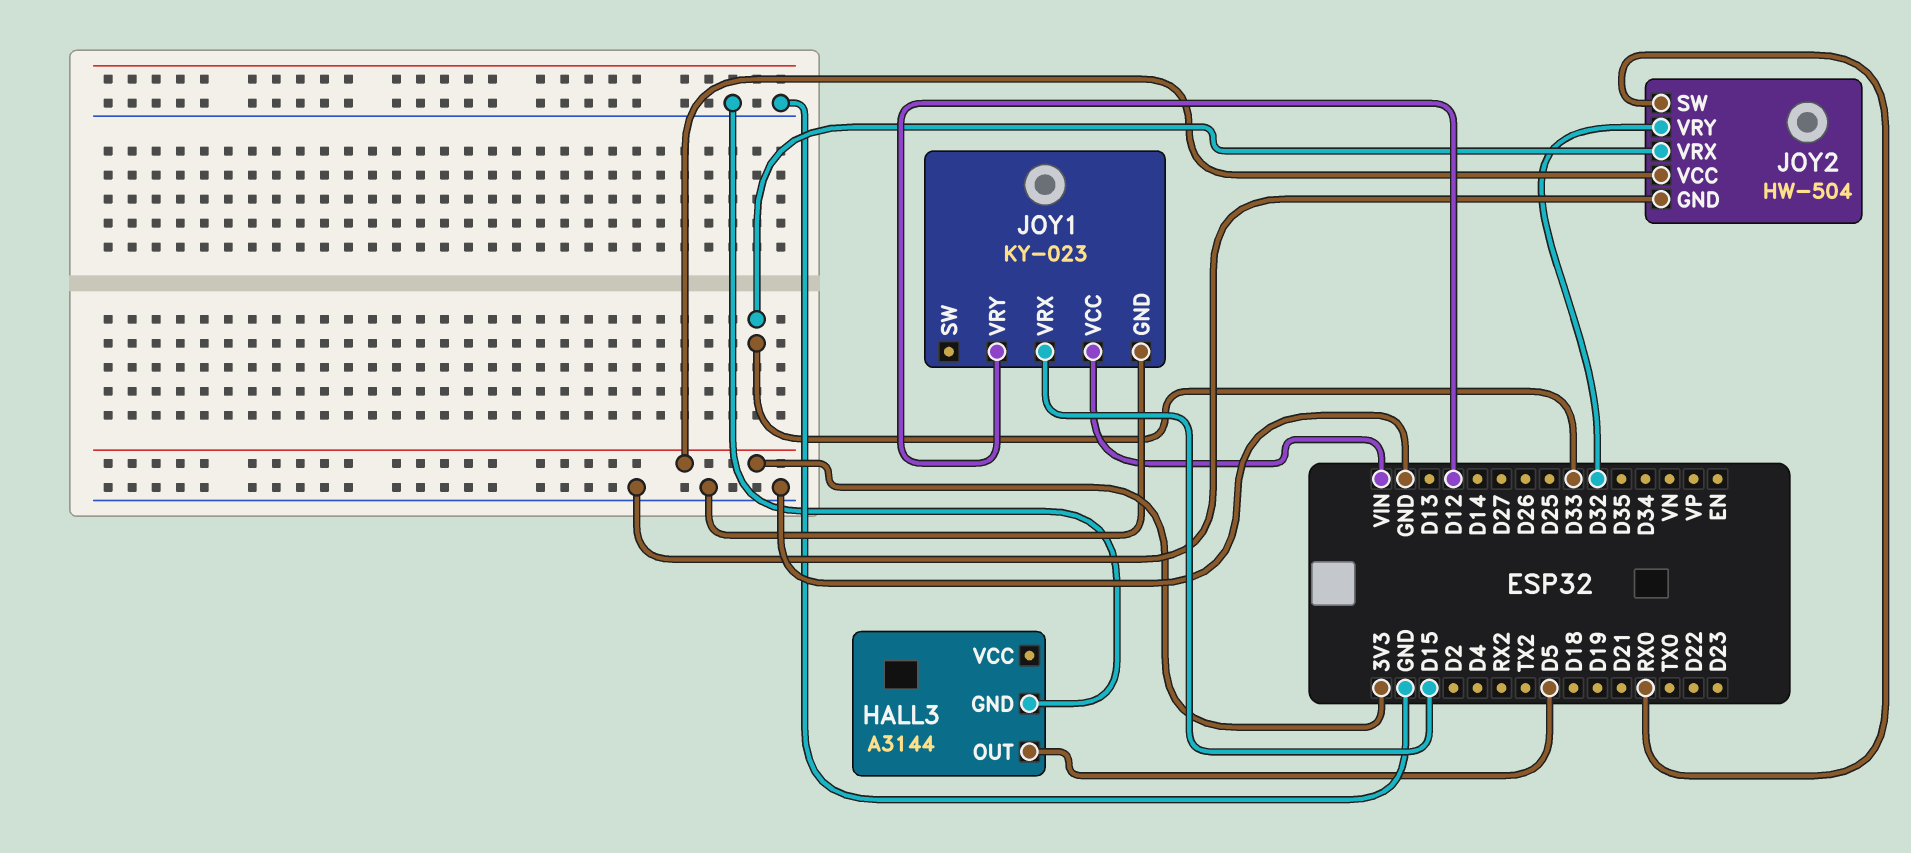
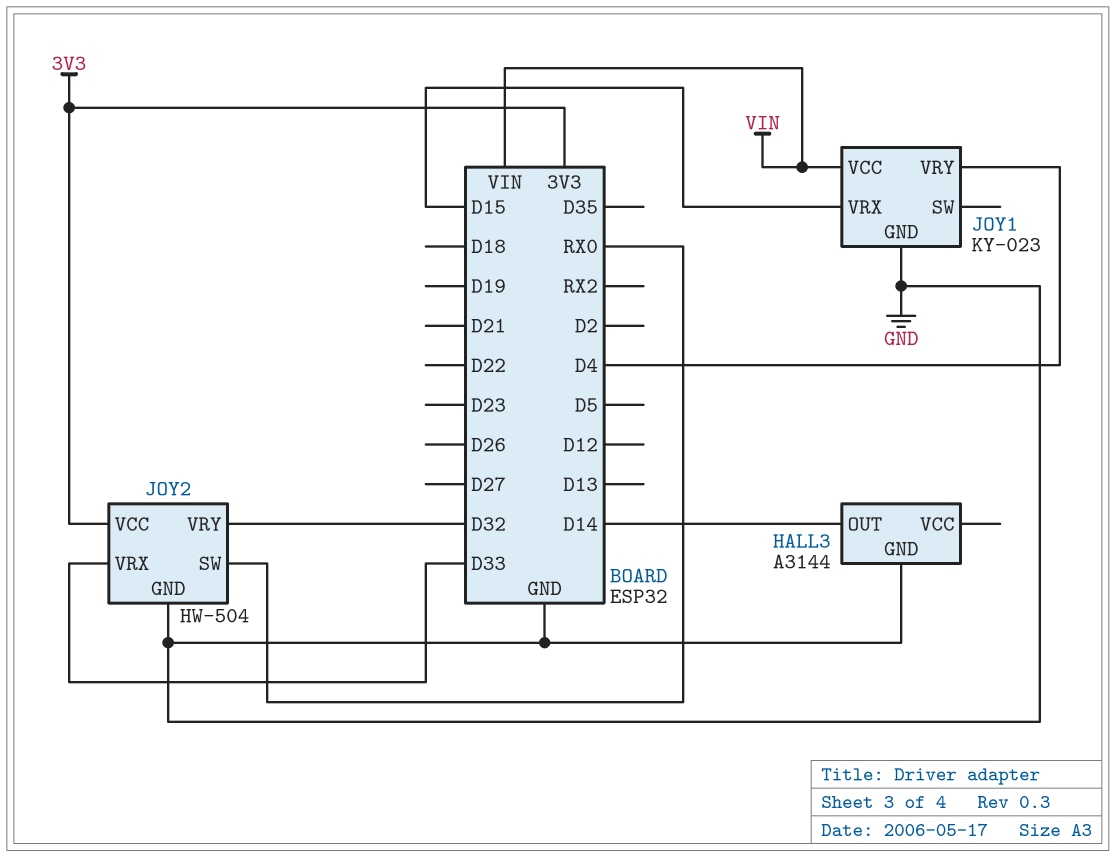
HALL3 pin OUT: D5 -> D14
JOY1 pin VRY: D12 -> D4

